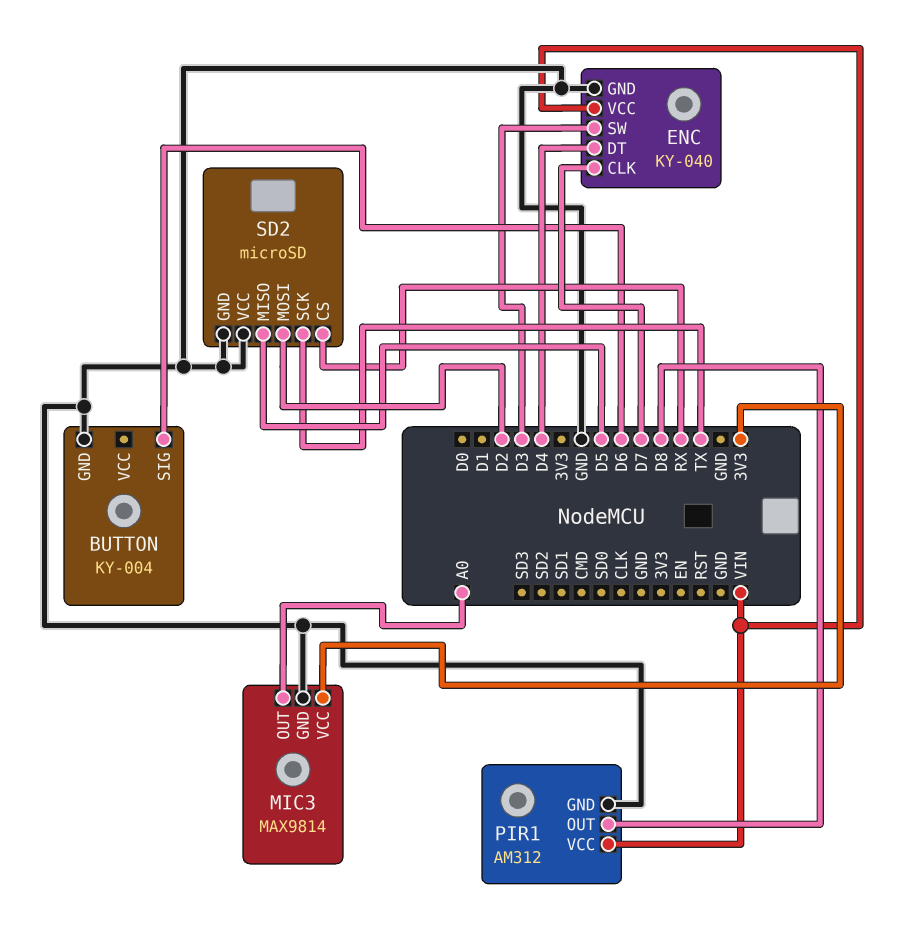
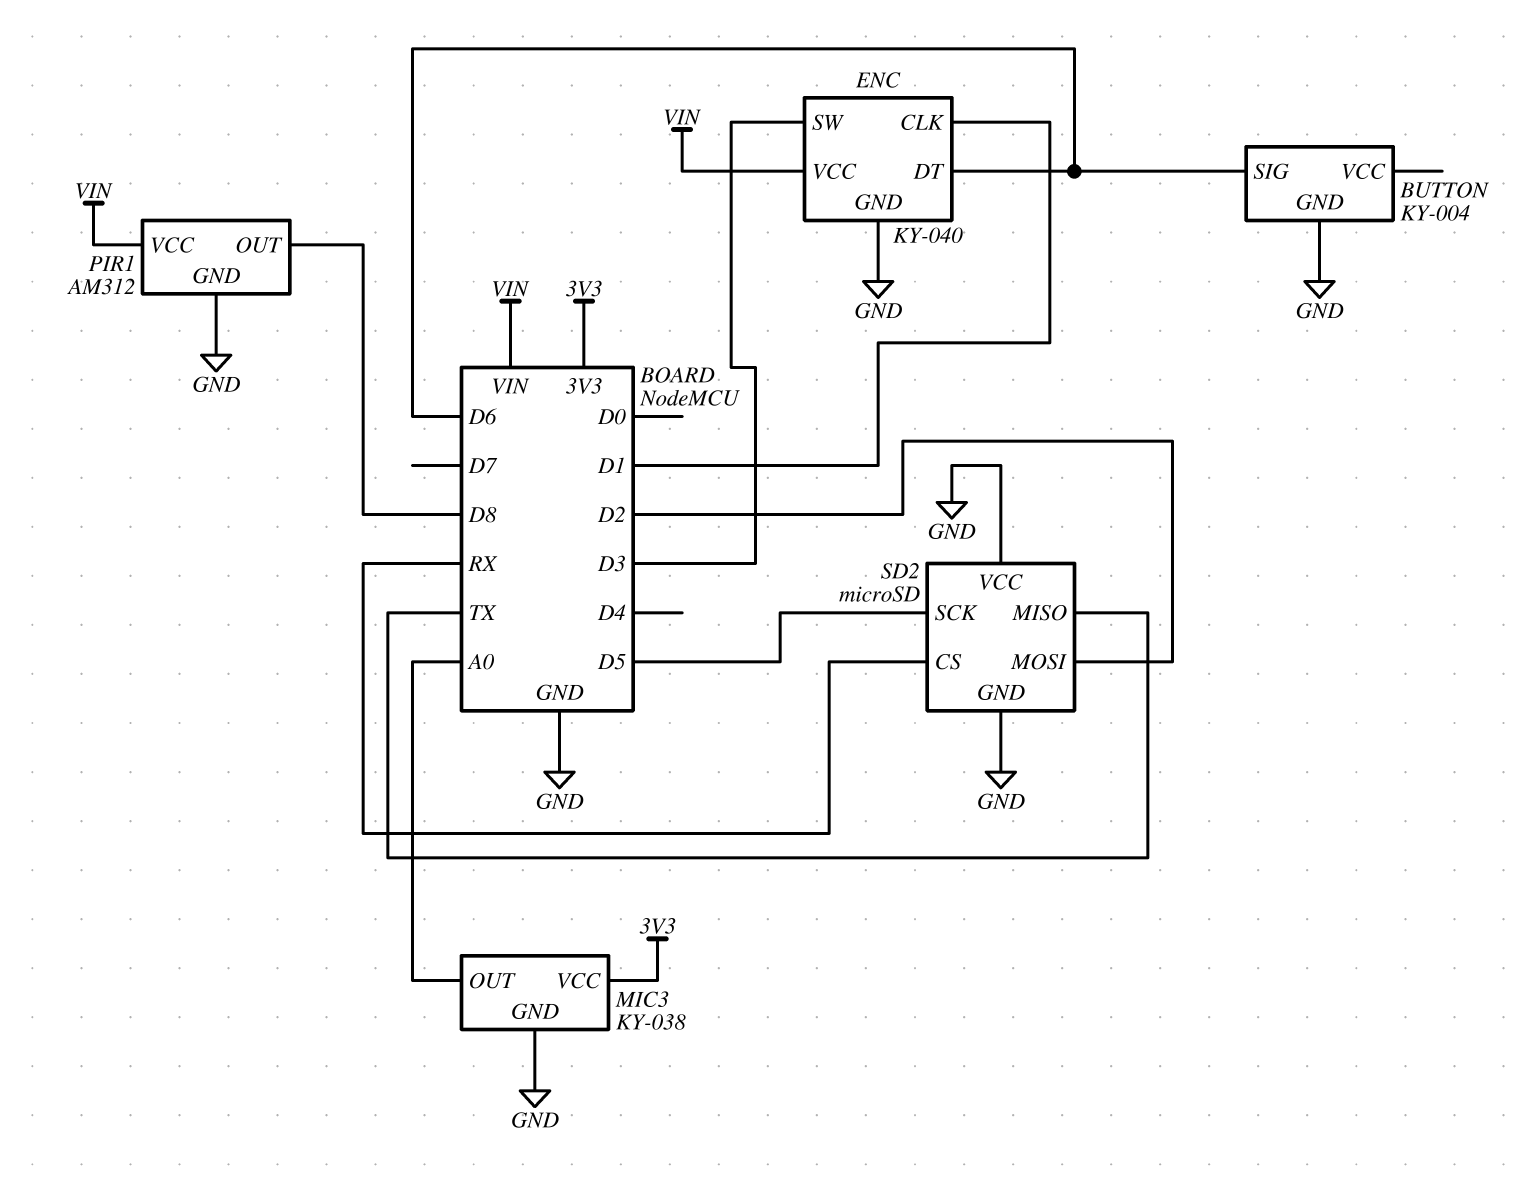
ENC pin CLK: D7 -> D1
ENC pin DT: D4 -> D6
MIC3: MAX9814 -> KY-038
SD2 pin MISO: D5 -> TX
SD2 pin SCK: TX -> D5

